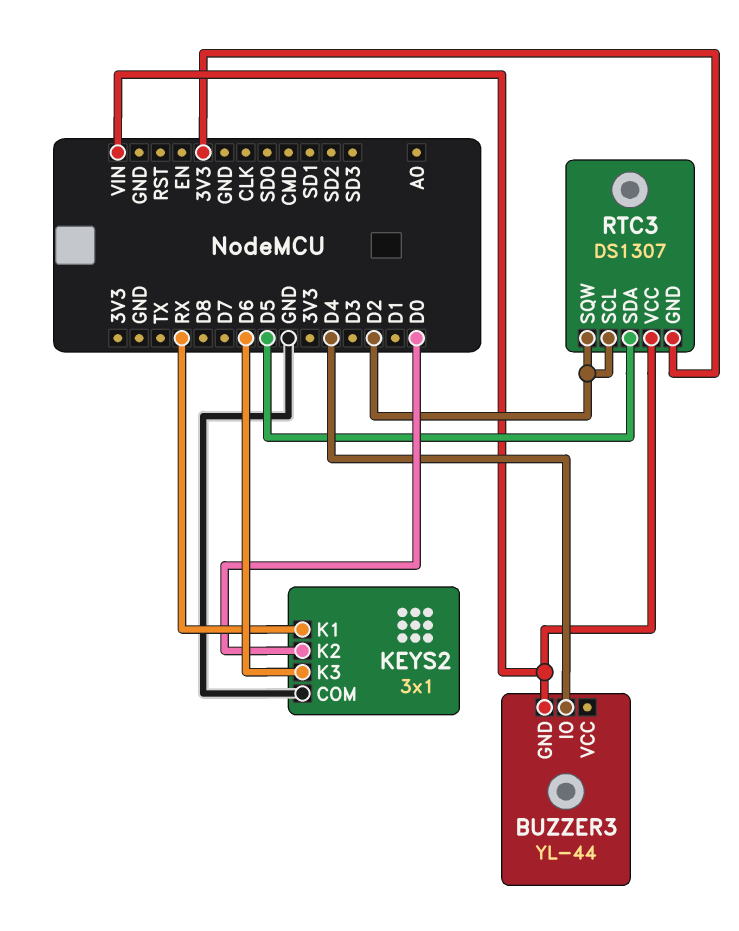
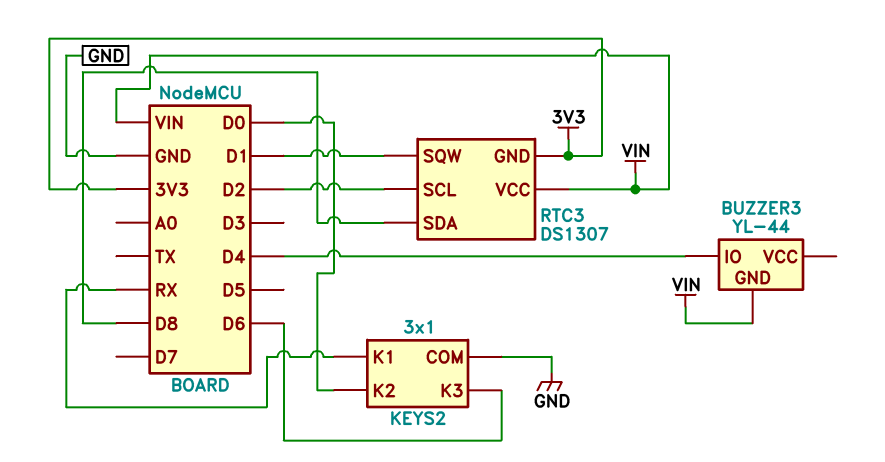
RTC3 pin SDA: D5 -> D8
RTC3 pin SQW: D2 -> D1

